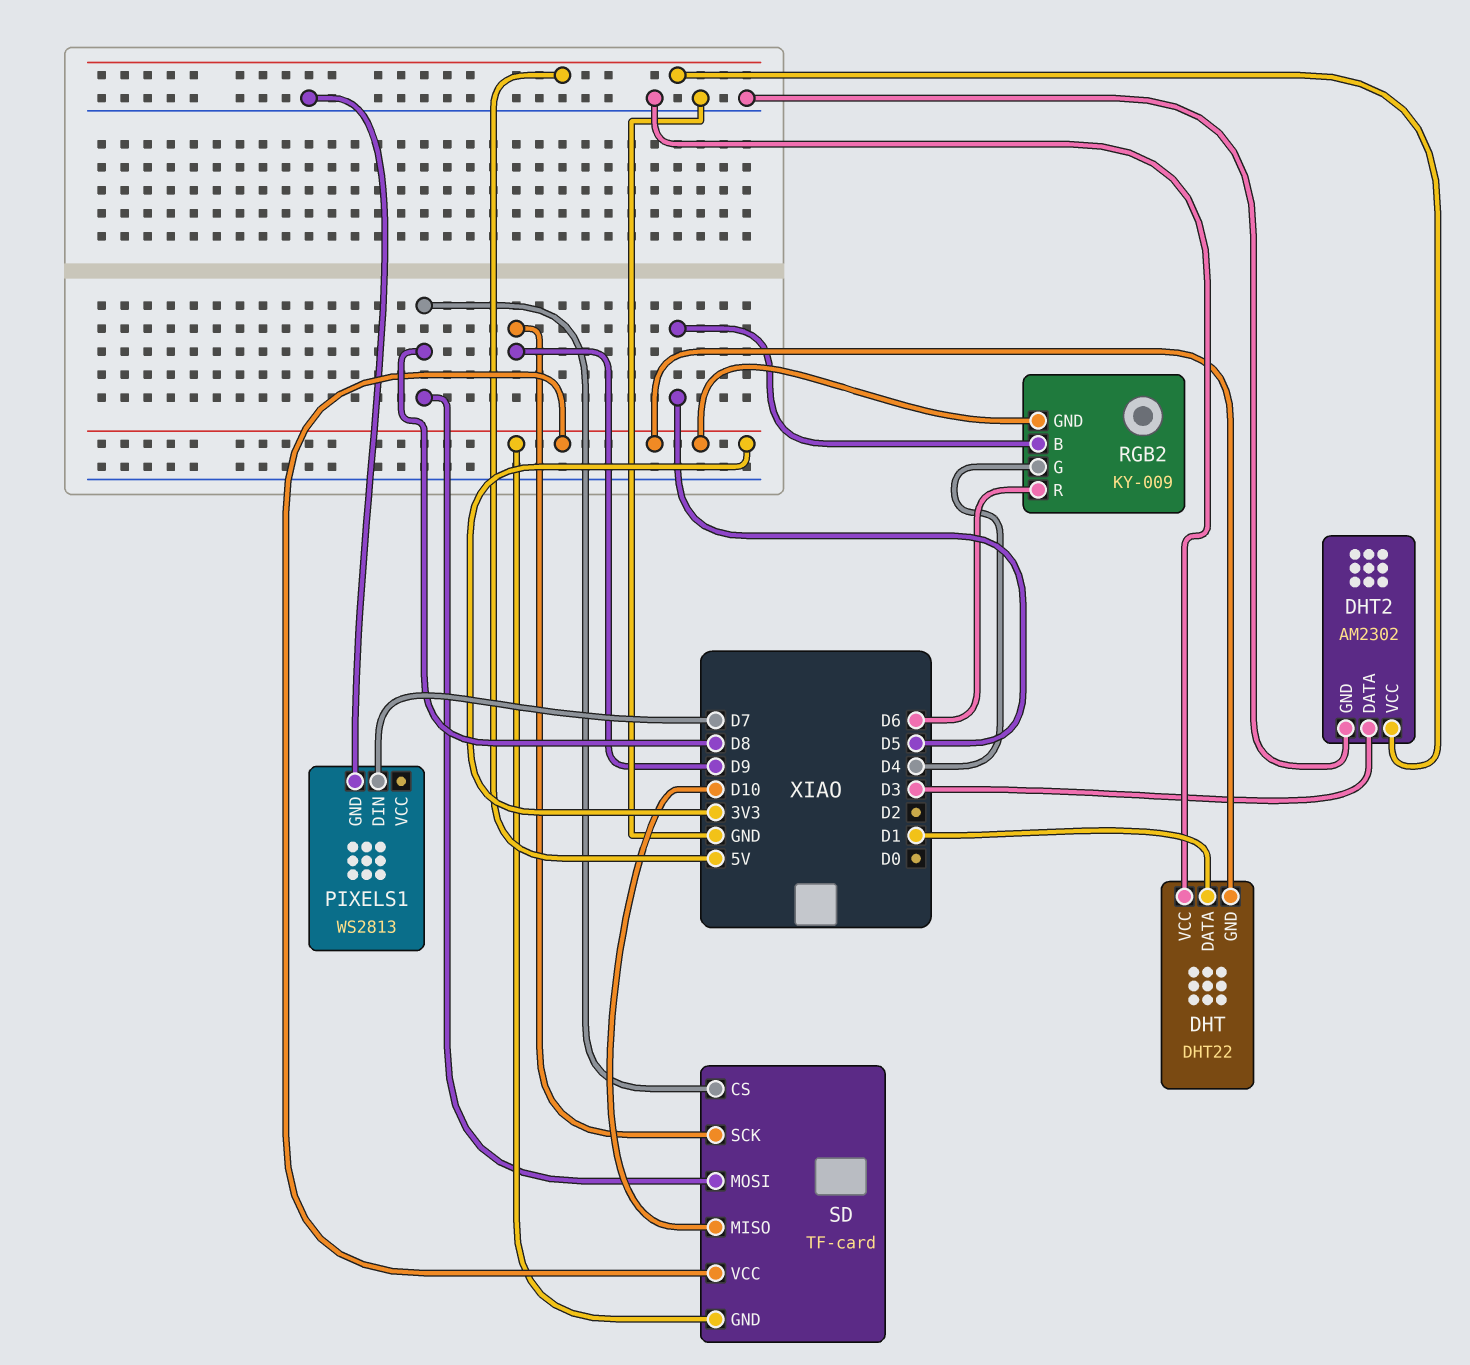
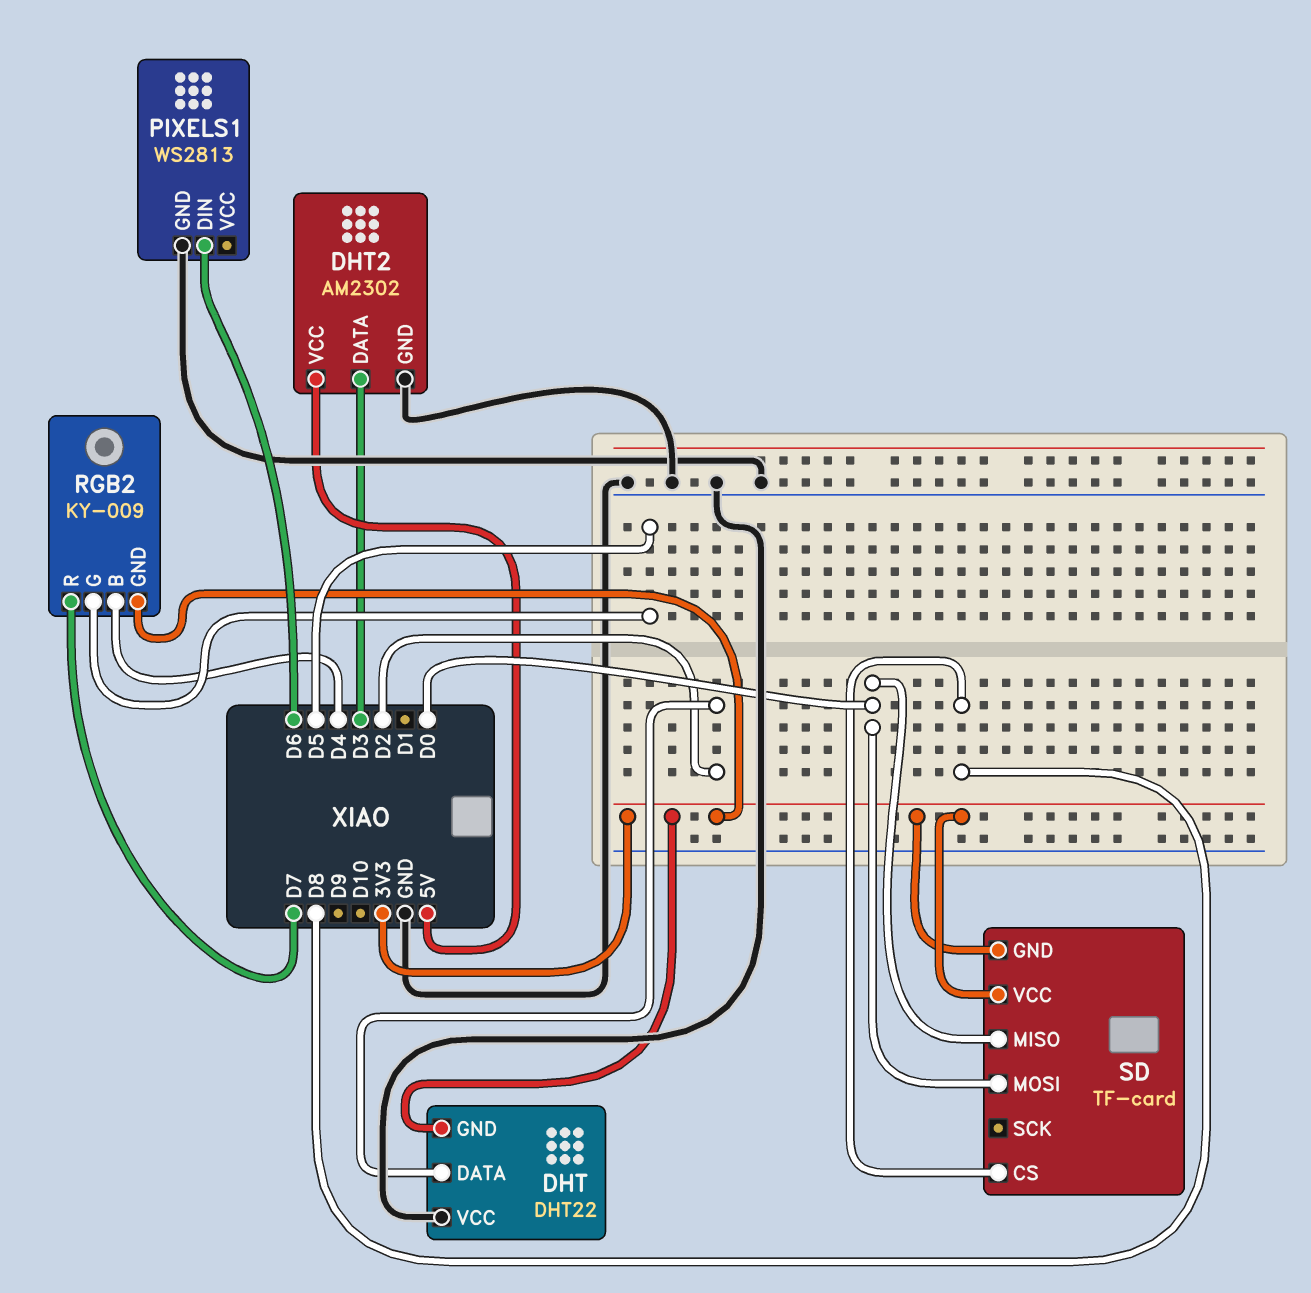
DHT pin DATA: D1 -> D2
PIXELS1 pin DIN: D7 -> D6
RGB2 pin B: D5 -> D4
RGB2 pin G: D4 -> D5
RGB2 pin R: D6 -> D7
SD pin MISO: D10 -> D0
SD pin MOSI: D8 -> D0
SD pin SCK: D9 -> none

